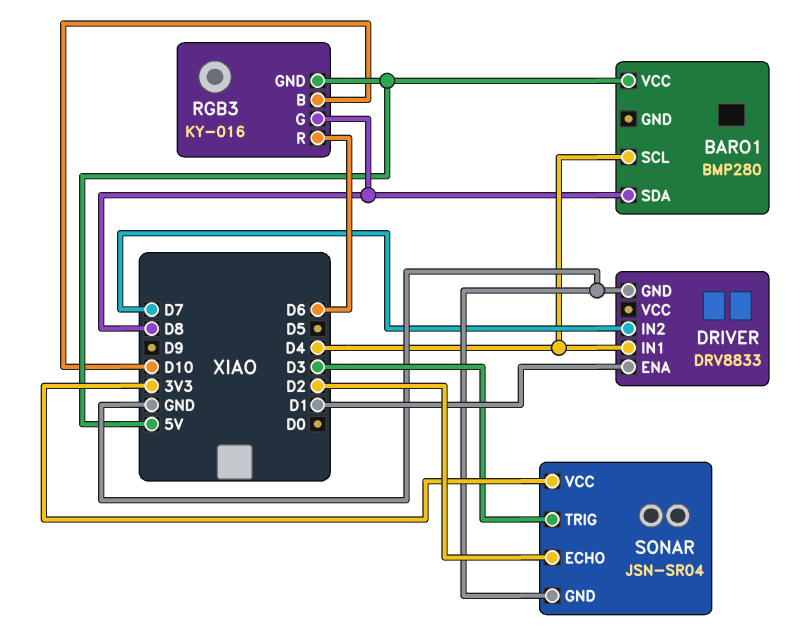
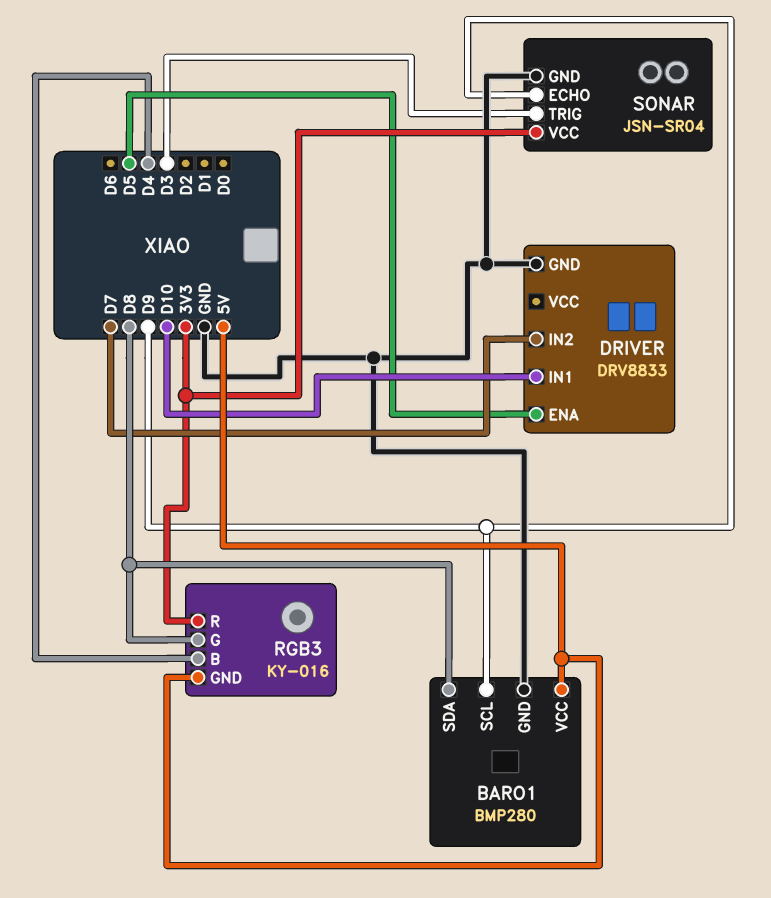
BARO1 pin GND: none -> GND
BARO1 pin SCL: D4 -> D9
DRIVER pin ENA: D1 -> D5
DRIVER pin IN1: D4 -> D10
RGB3 pin B: D10 -> D4
RGB3 pin R: D6 -> 3V3
SONAR pin ECHO: D2 -> D9

